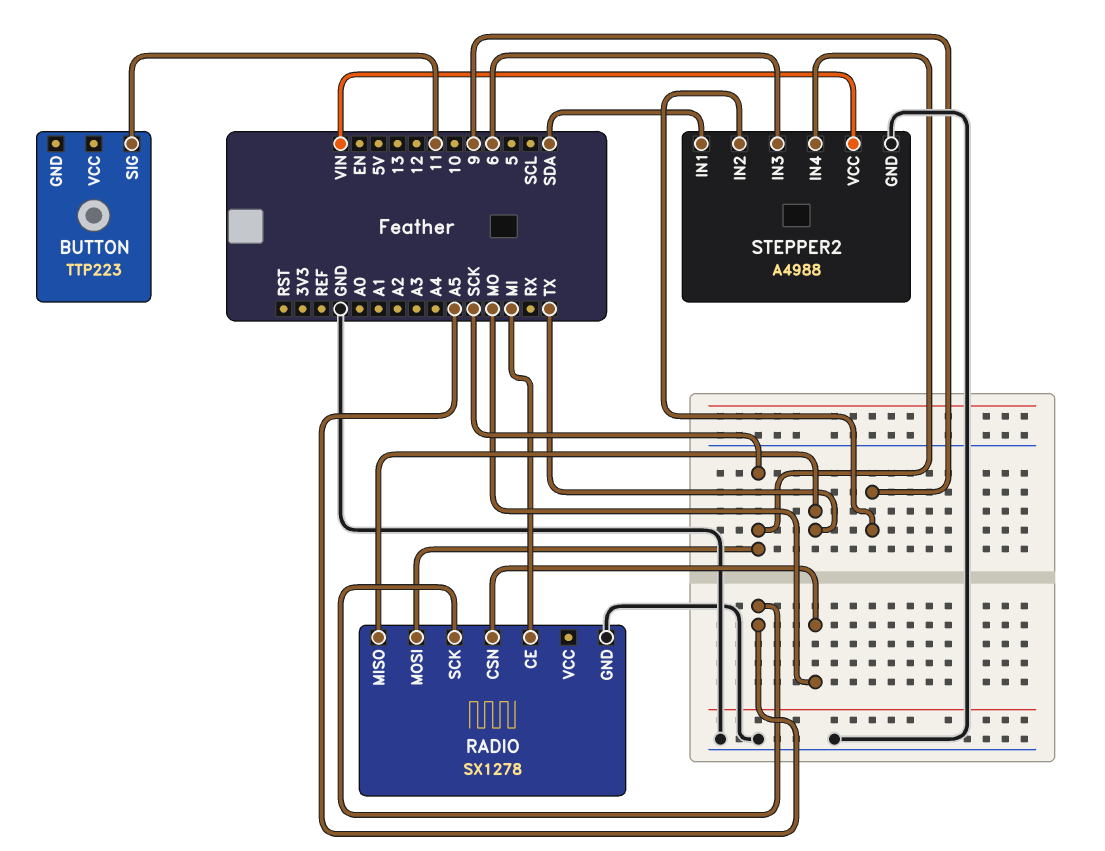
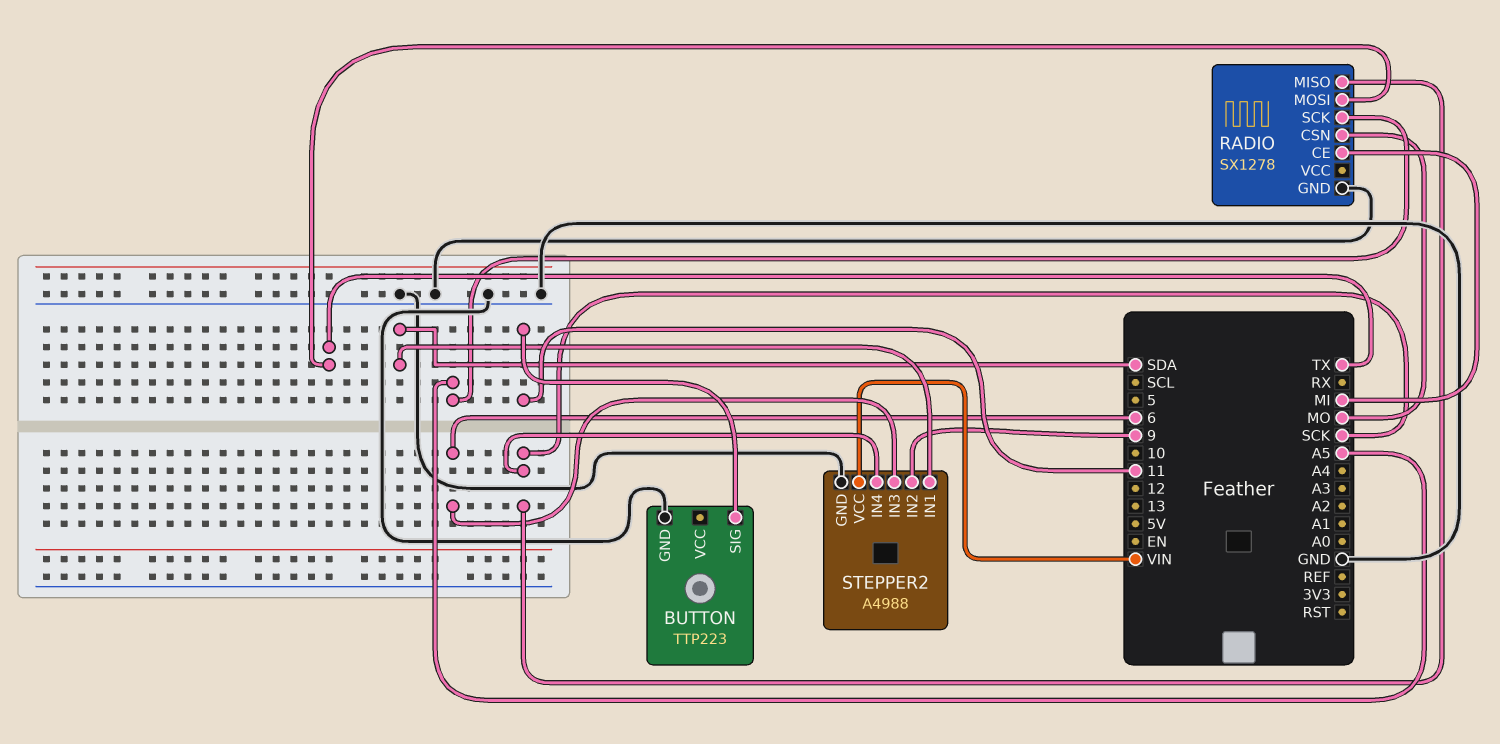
BUTTON pin GND: none -> GND
RADIO pin MISO: TX -> SCK
RADIO pin MOSI: SCK -> TX

